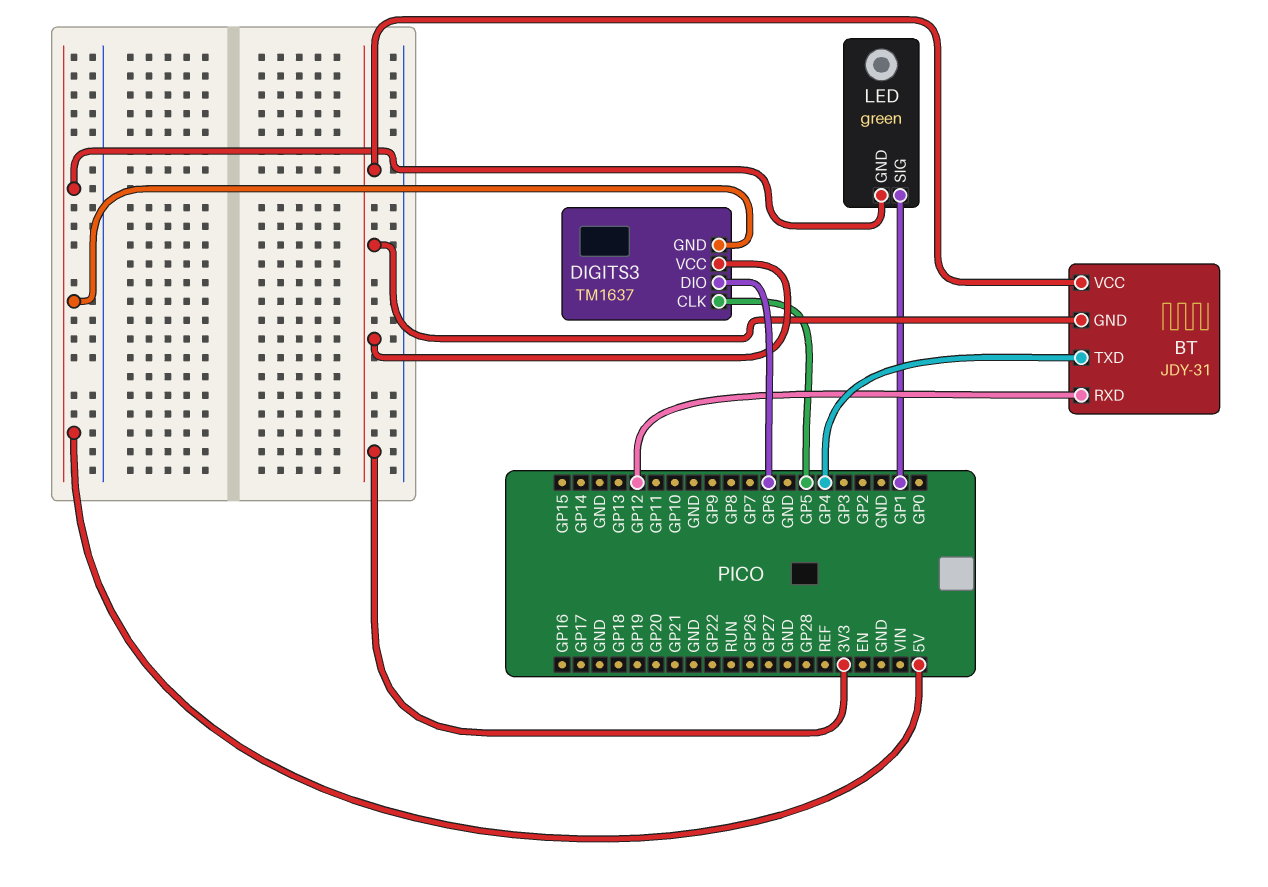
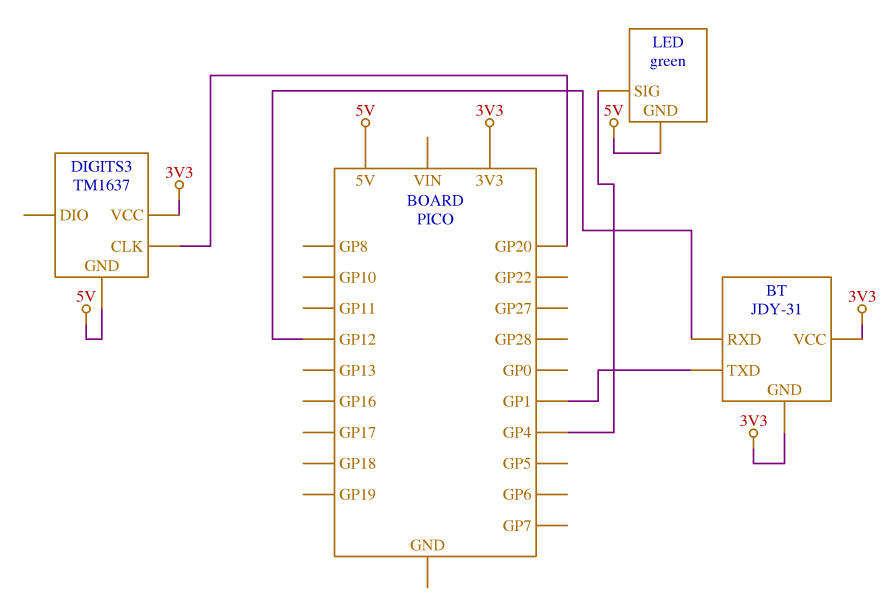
BT pin TXD: GP4 -> GP1
DIGITS3 pin CLK: GP5 -> GP20
DIGITS3 pin DIO: GP6 -> none
LED pin SIG: GP1 -> GP4

